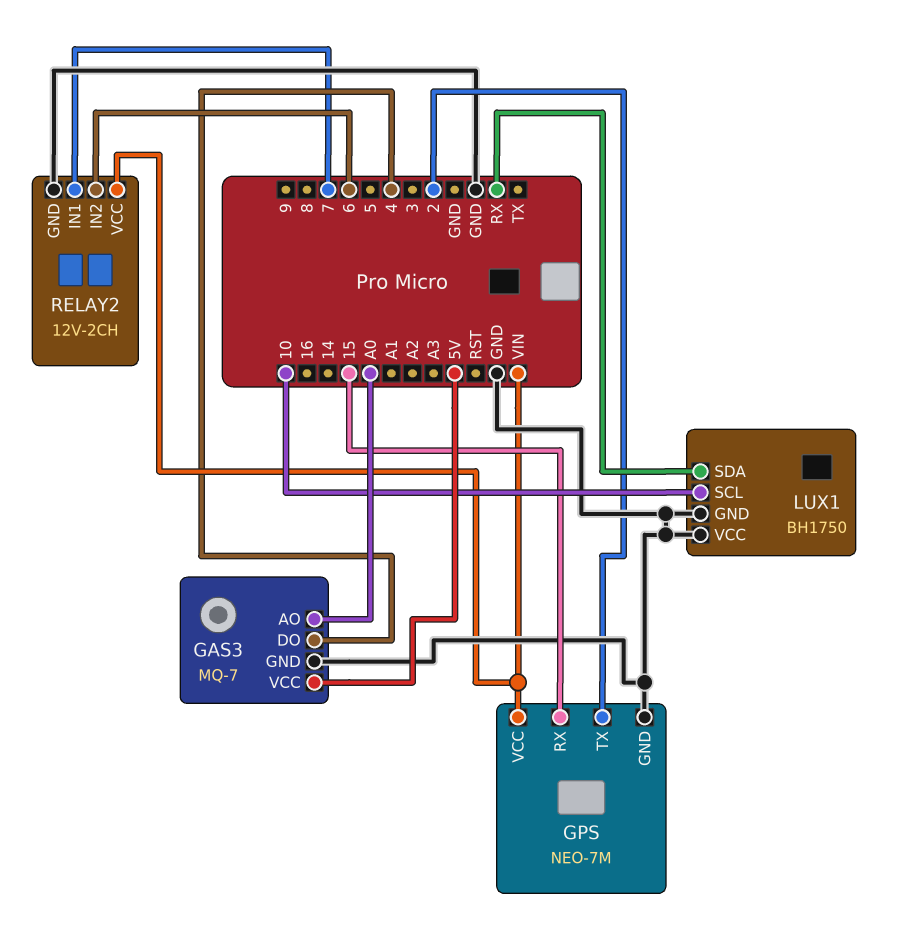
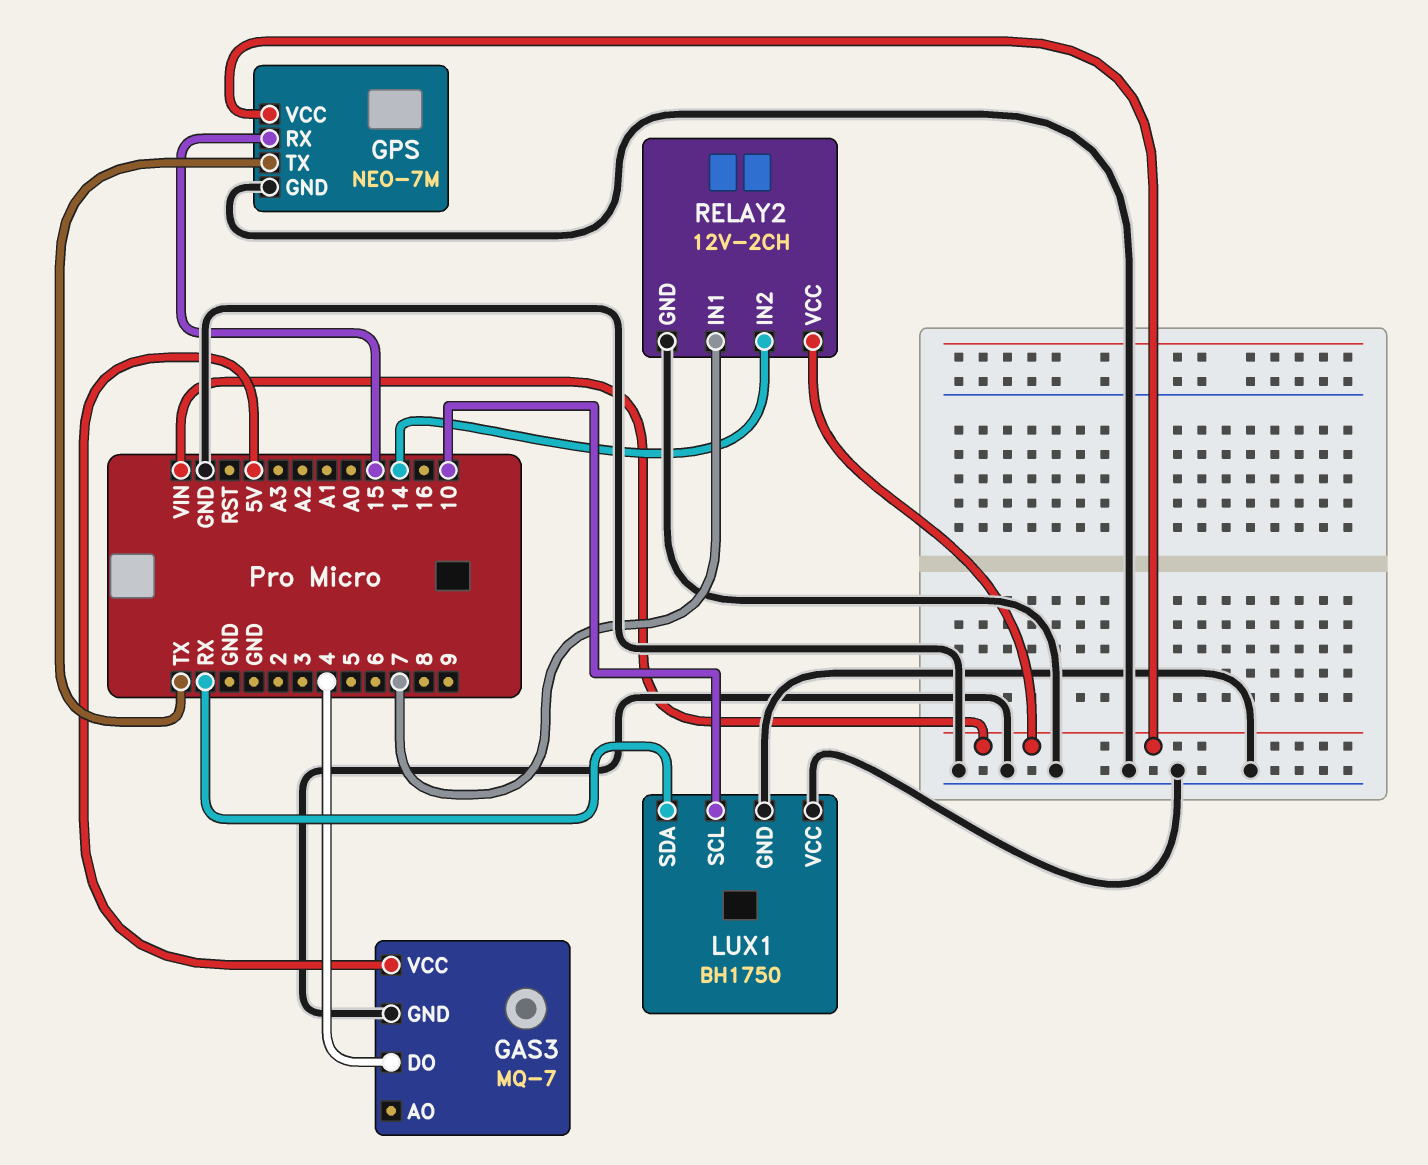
GAS3 pin AO: A0 -> none
GPS pin TX: 2 -> TX
RELAY2 pin IN2: 6 -> 14

